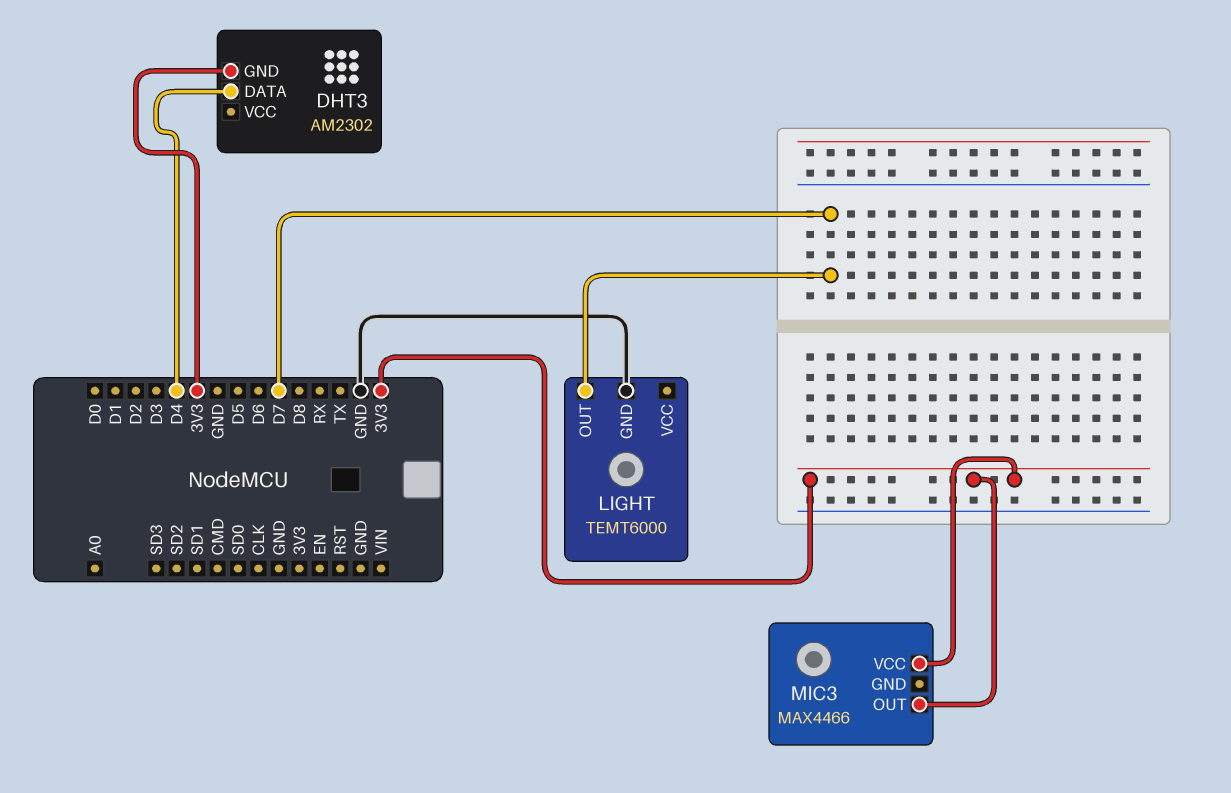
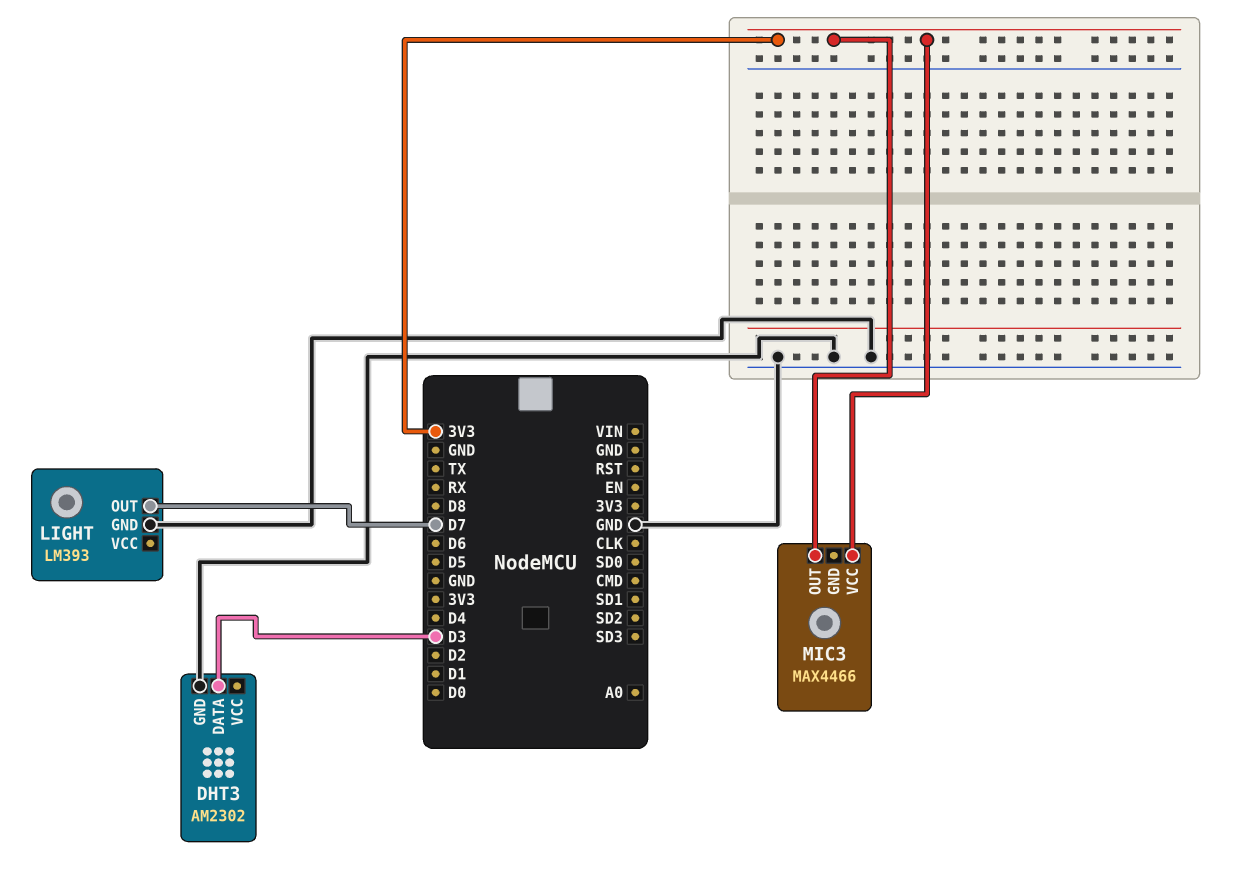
DHT3 pin DATA: D4 -> D3
DHT3 pin GND: 3V3 -> GND
LIGHT: TEMT6000 -> LM393

